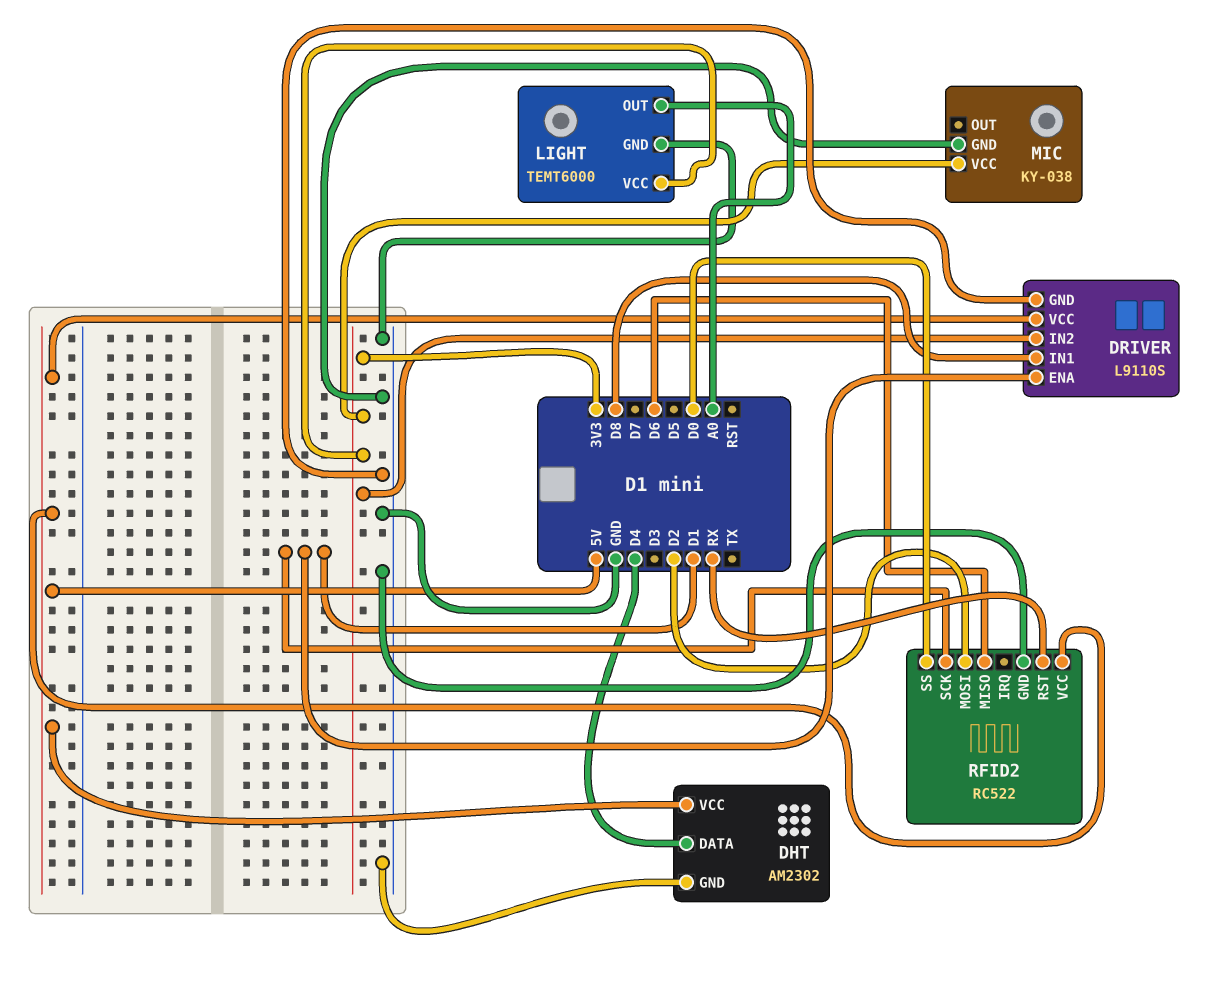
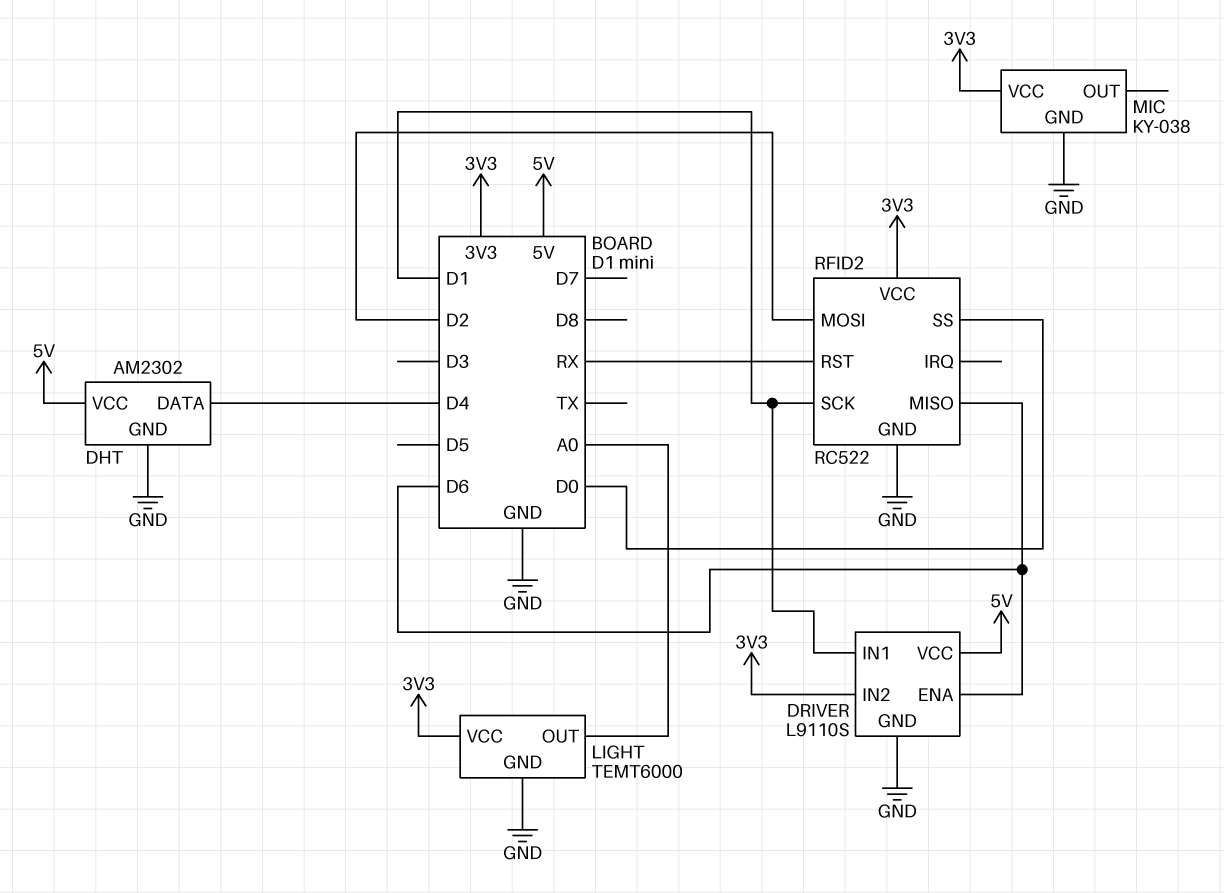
DRIVER pin ENA: D1 -> D6
DRIVER pin IN1: D8 -> D1
RFID2 pin VCC: 5V -> 3V3

